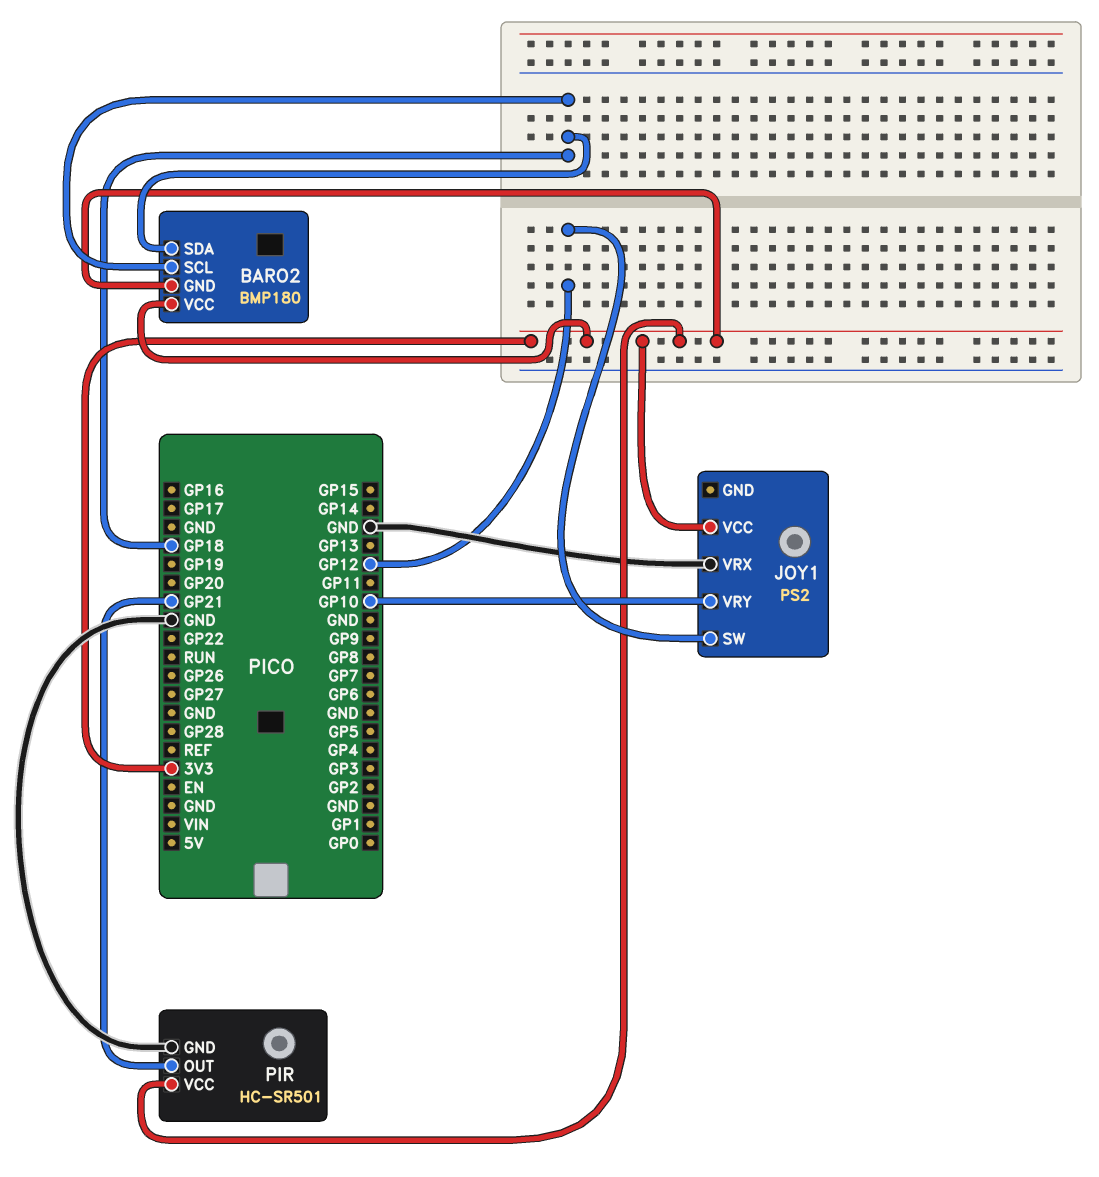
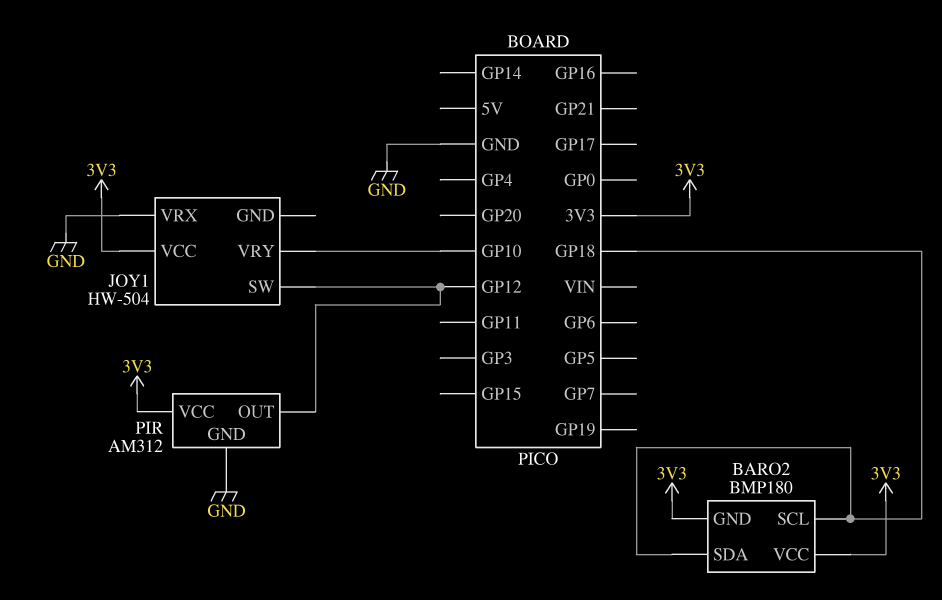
JOY1: PS2 -> HW-504
PIR: HC-SR501 -> AM312
PIR pin OUT: GP21 -> GP12

